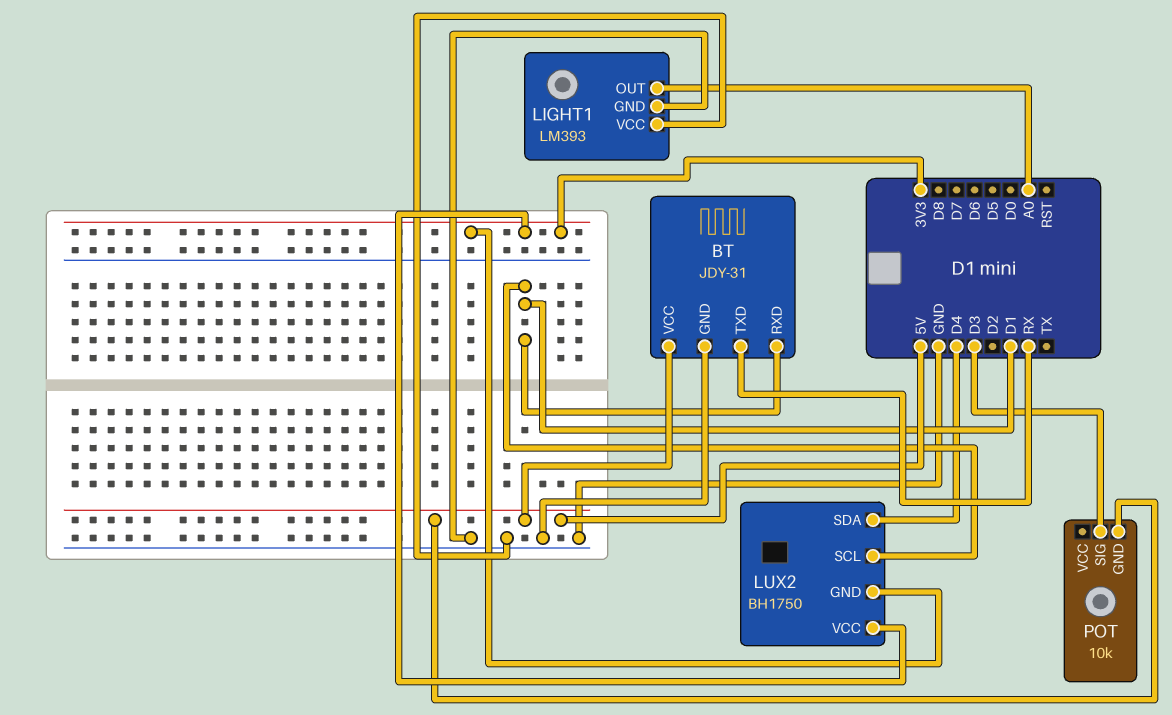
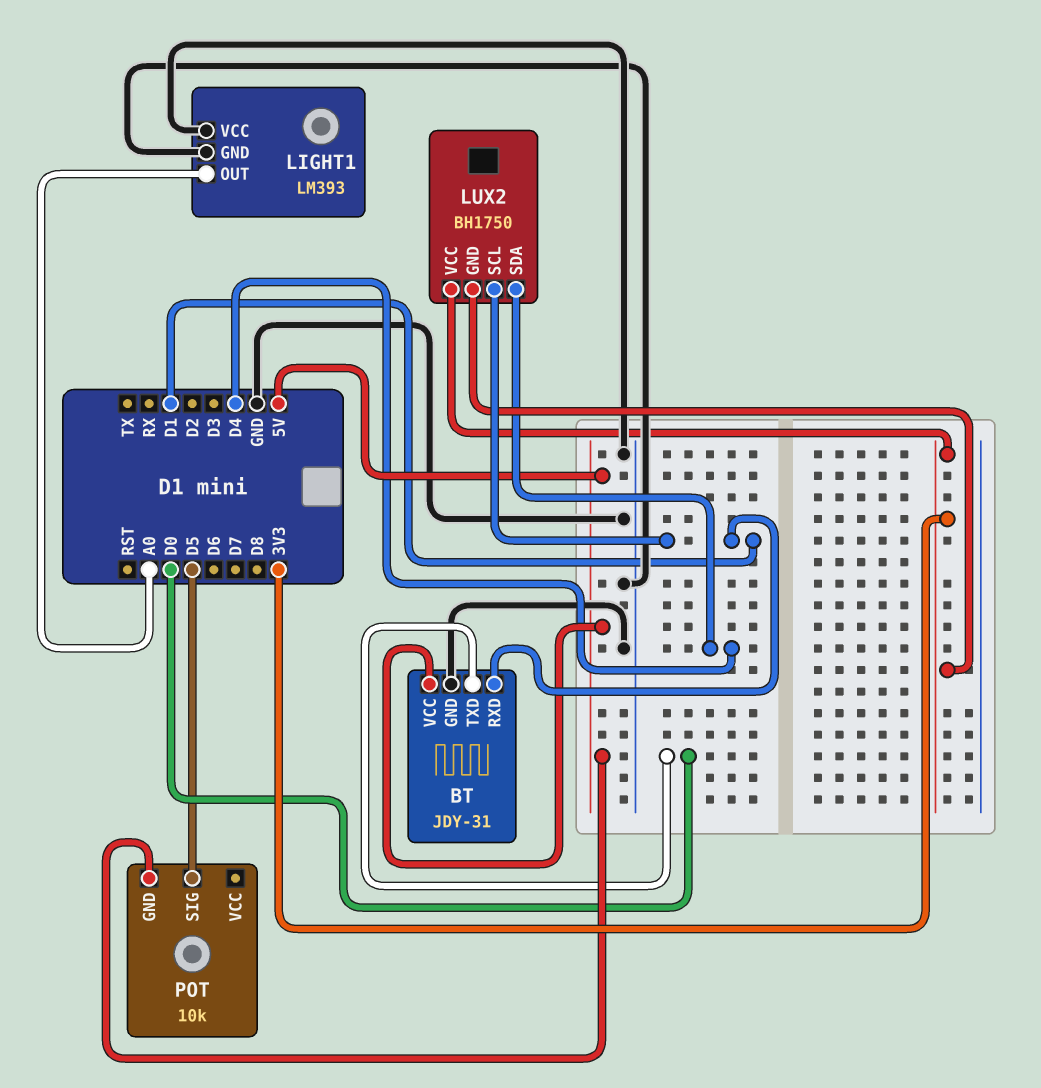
BT pin TXD: RX -> D0
POT pin SIG: D3 -> D5

